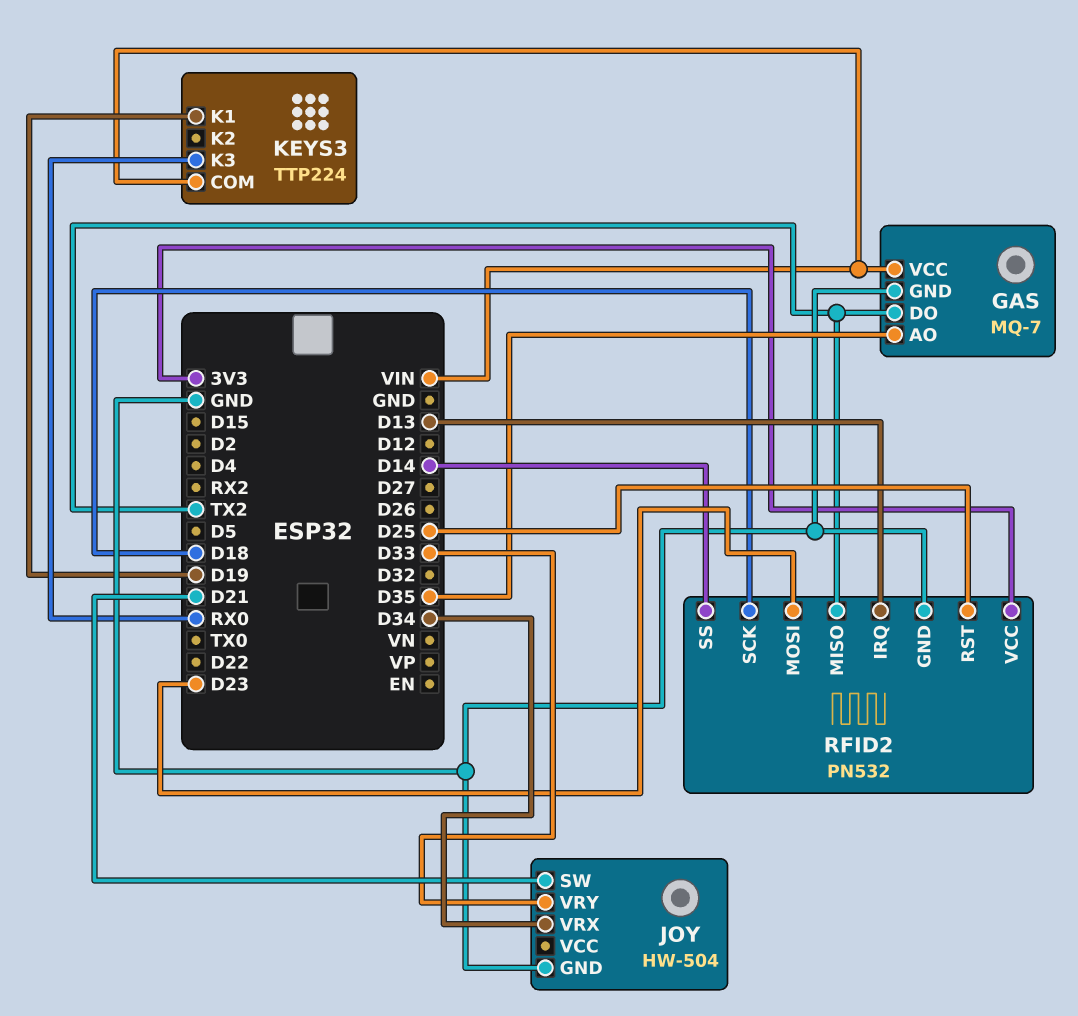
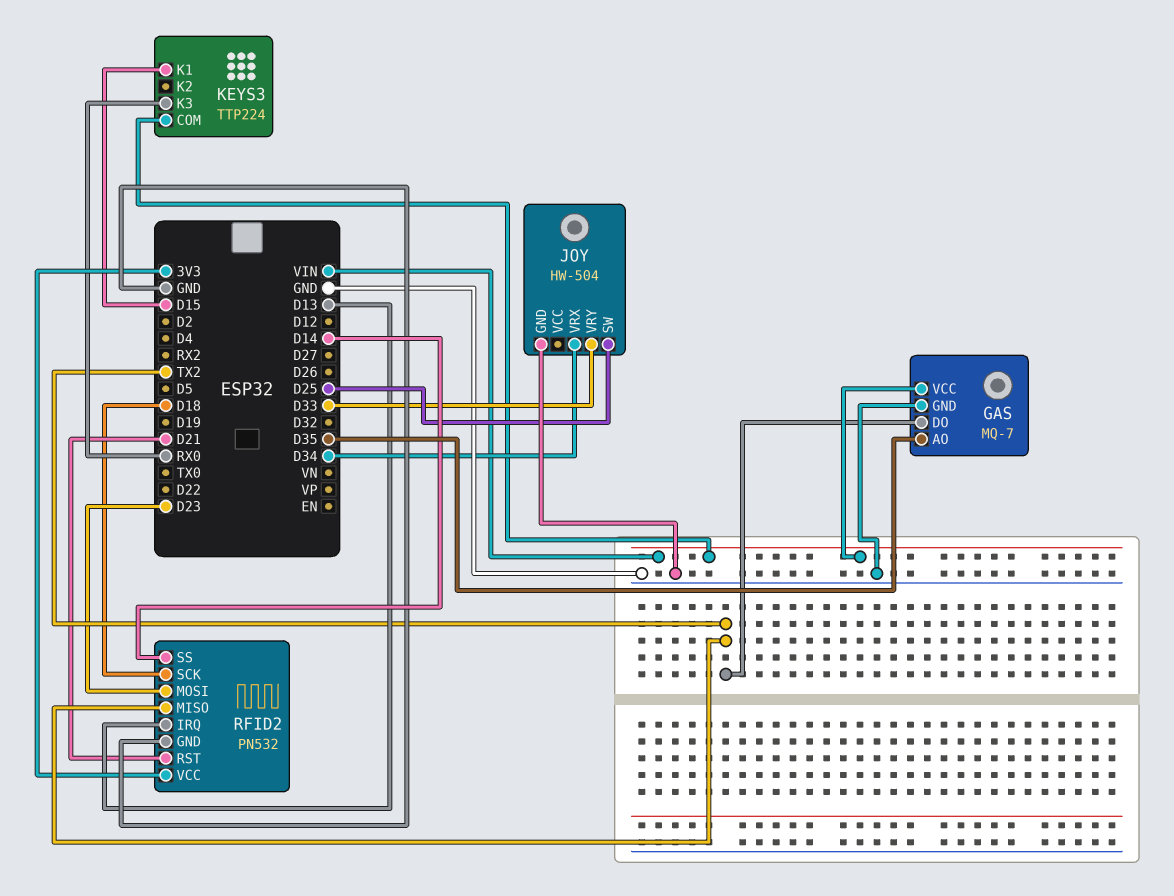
JOY pin SW: D21 -> D25
KEYS3 pin K1: D19 -> D15
RFID2 pin RST: D25 -> D21

